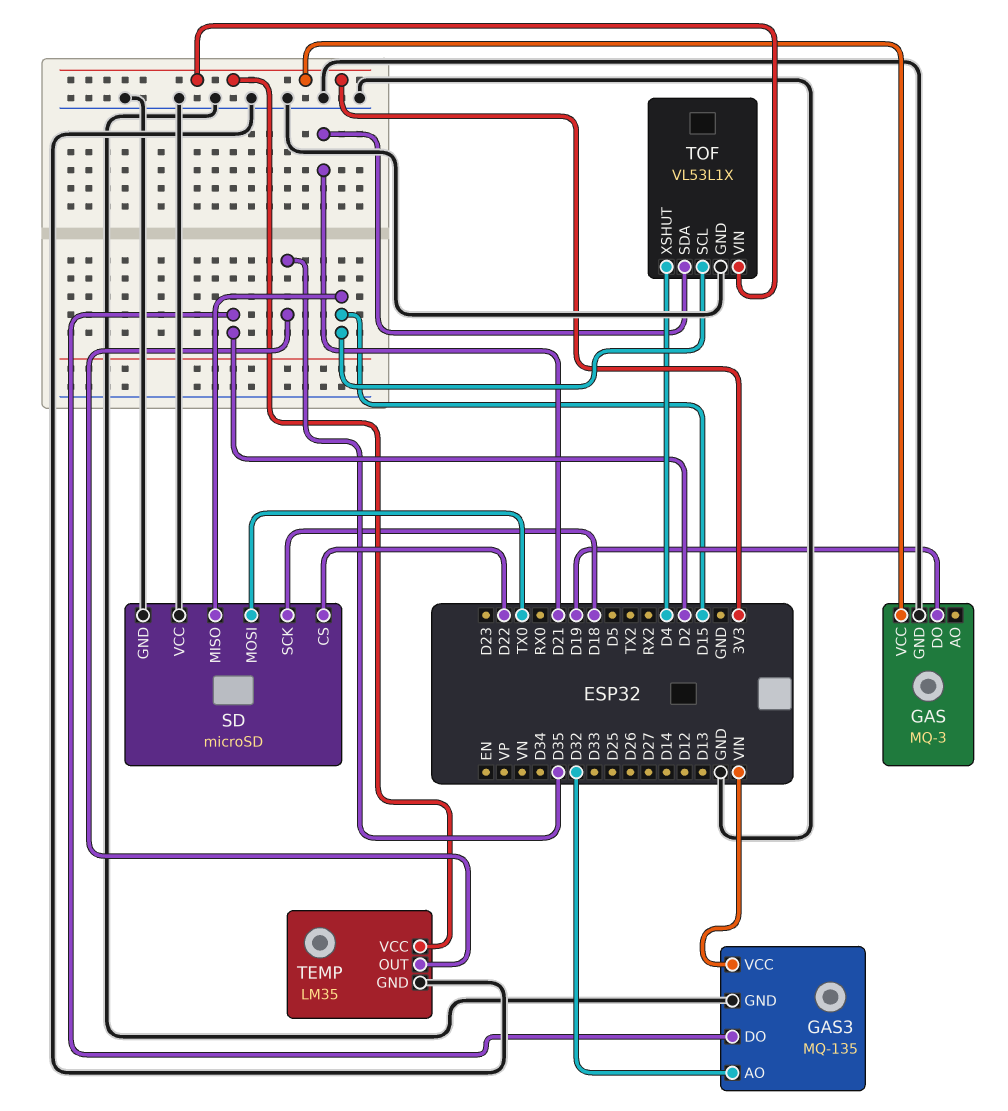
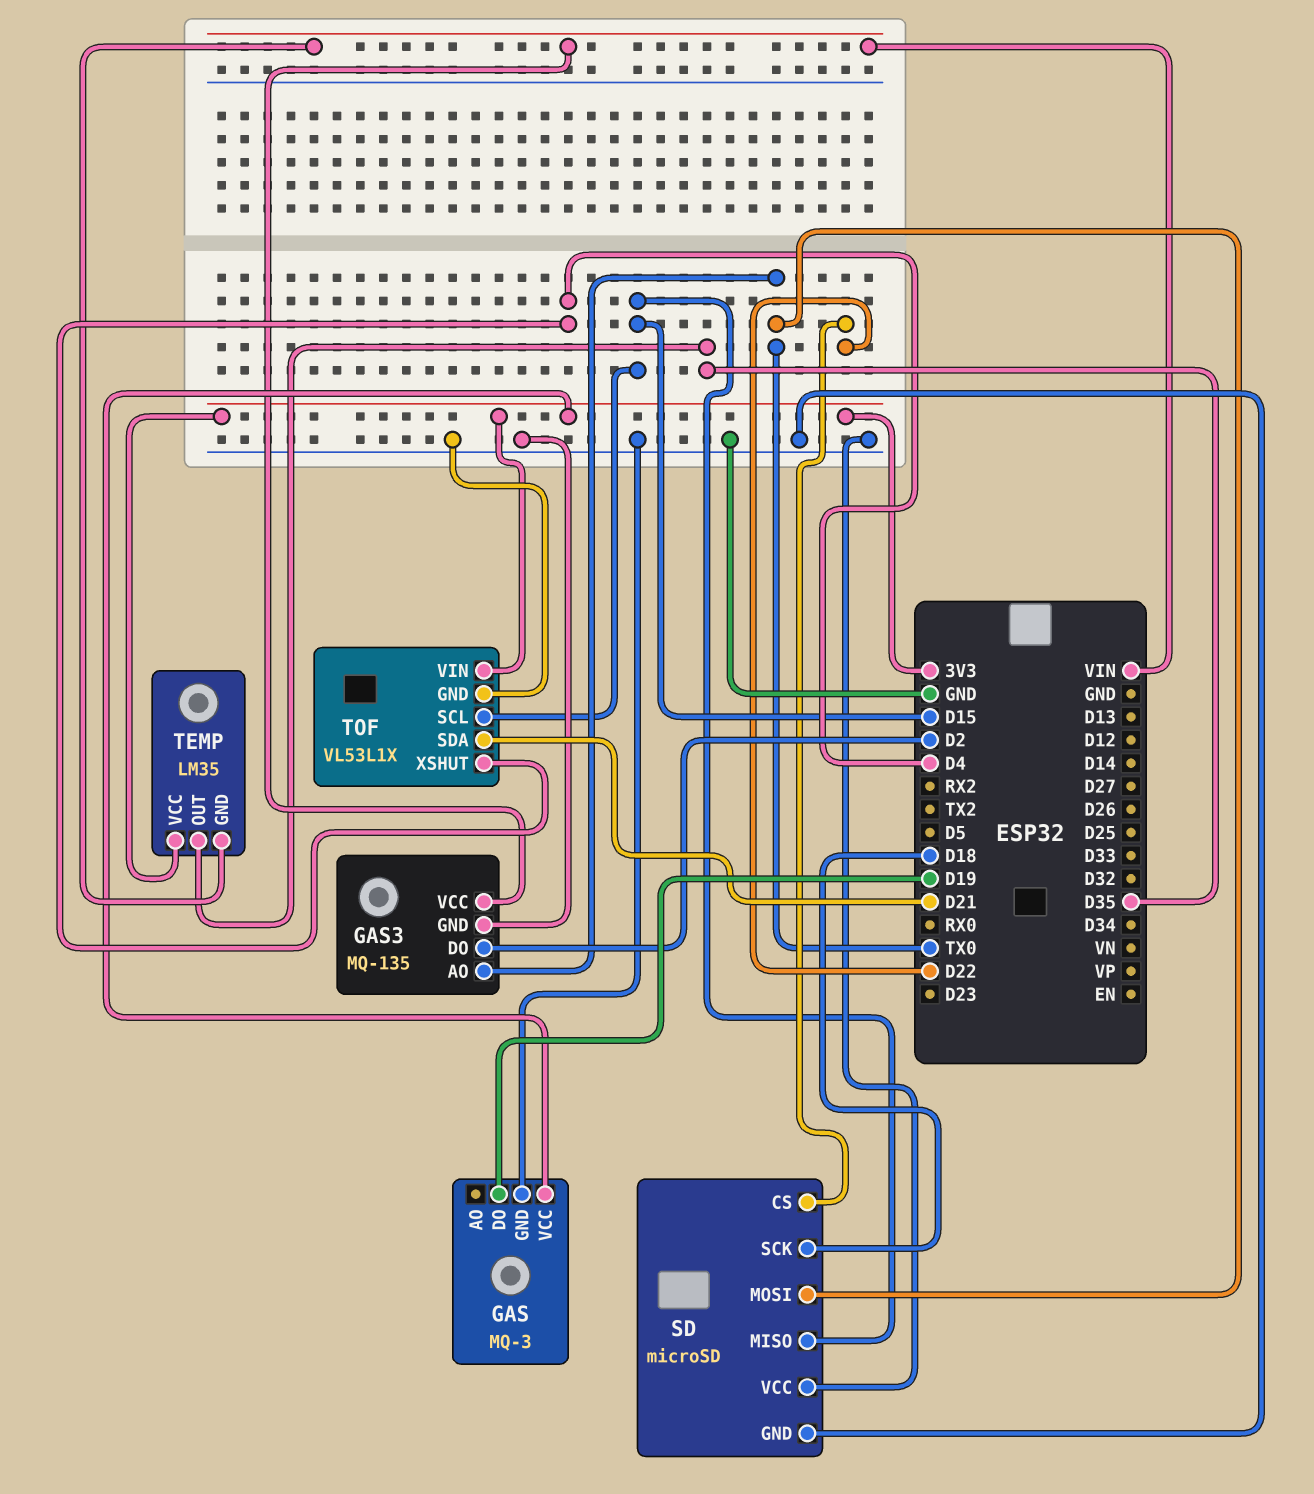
GAS3 pin AO: D32 -> TX0
TEMP pin GND: GND -> VIN

